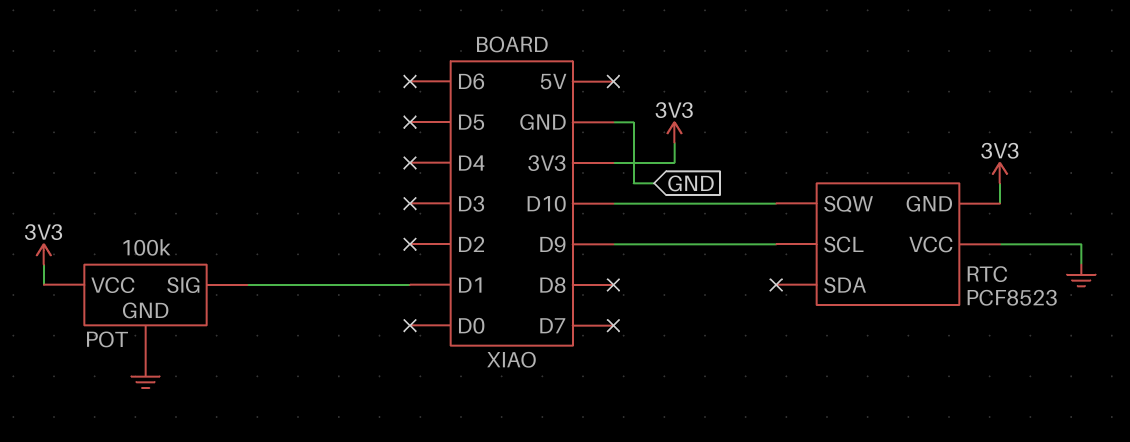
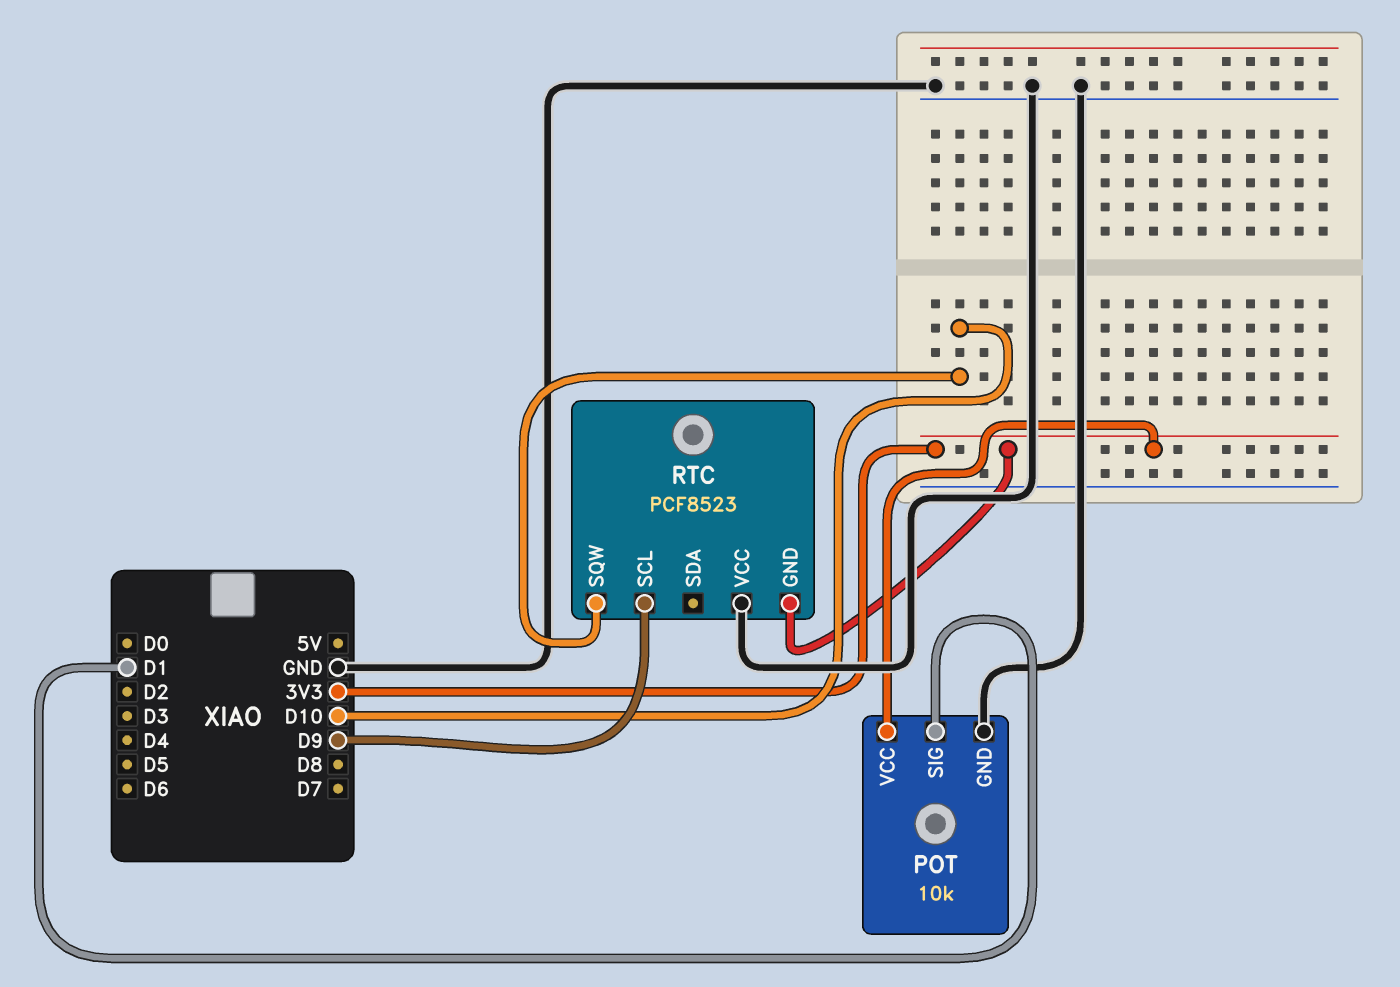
POT: 100k -> 10k

